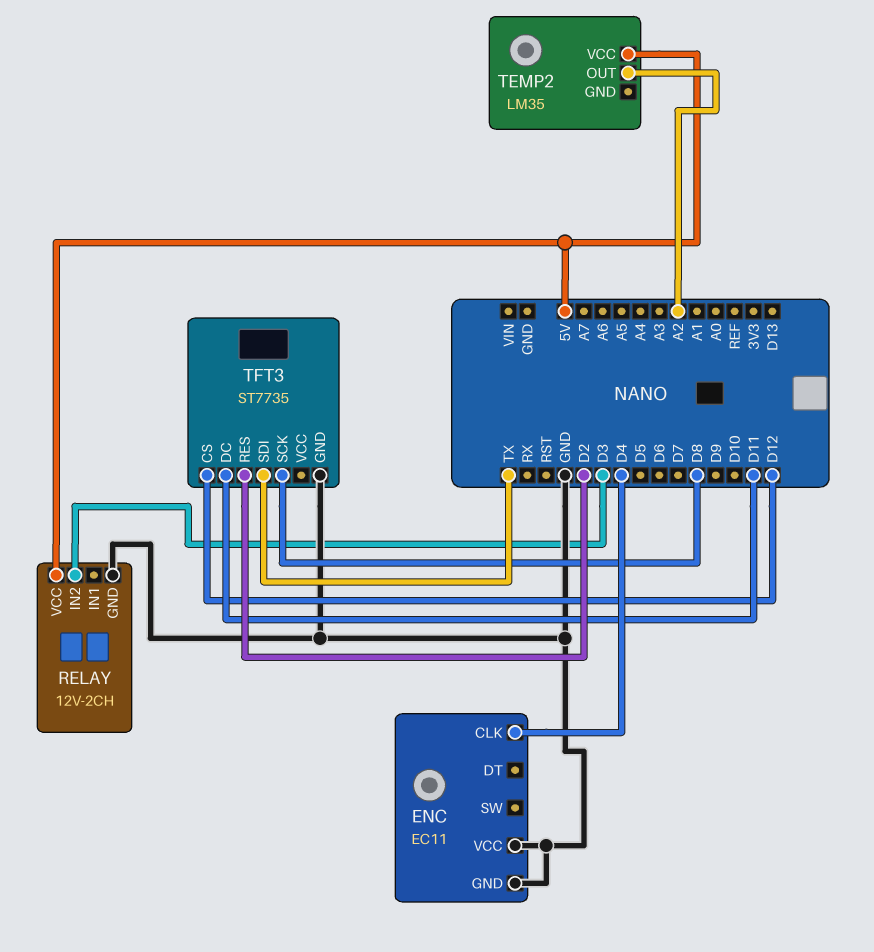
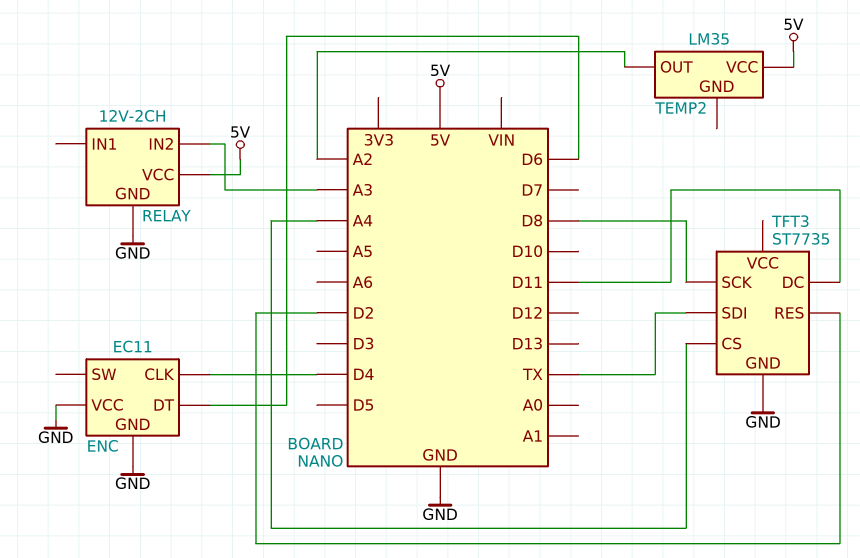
ENC pin DT: none -> D6
RELAY pin IN2: D3 -> A3
TFT3 pin CS: D12 -> A4

